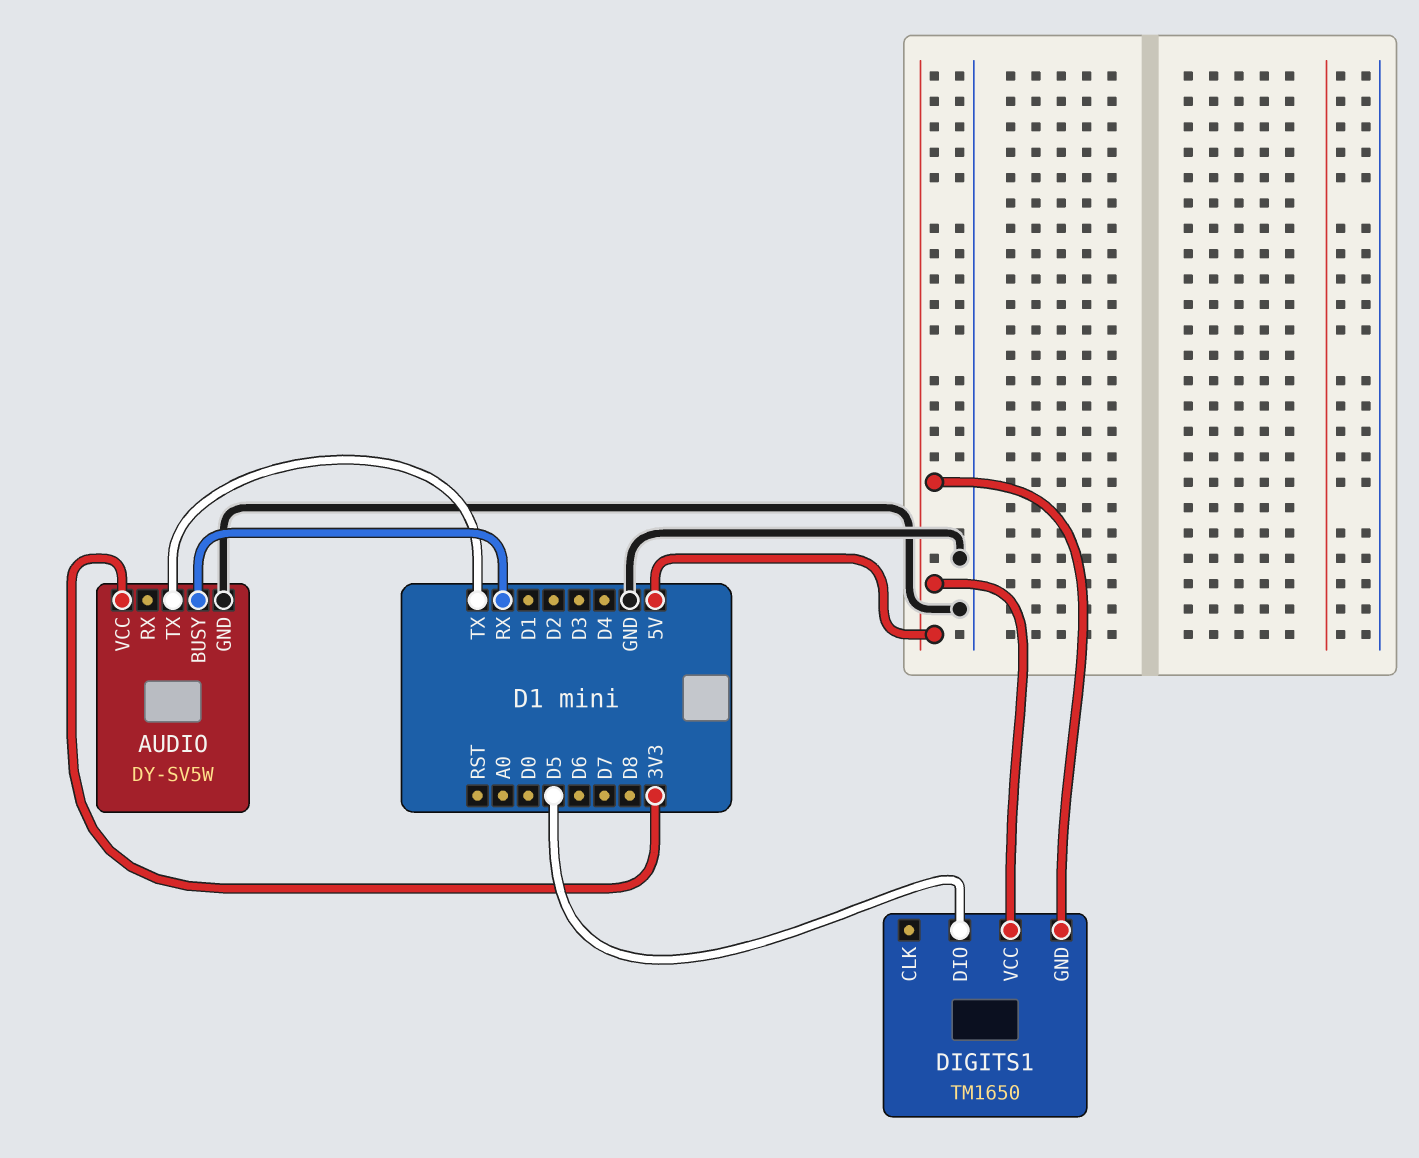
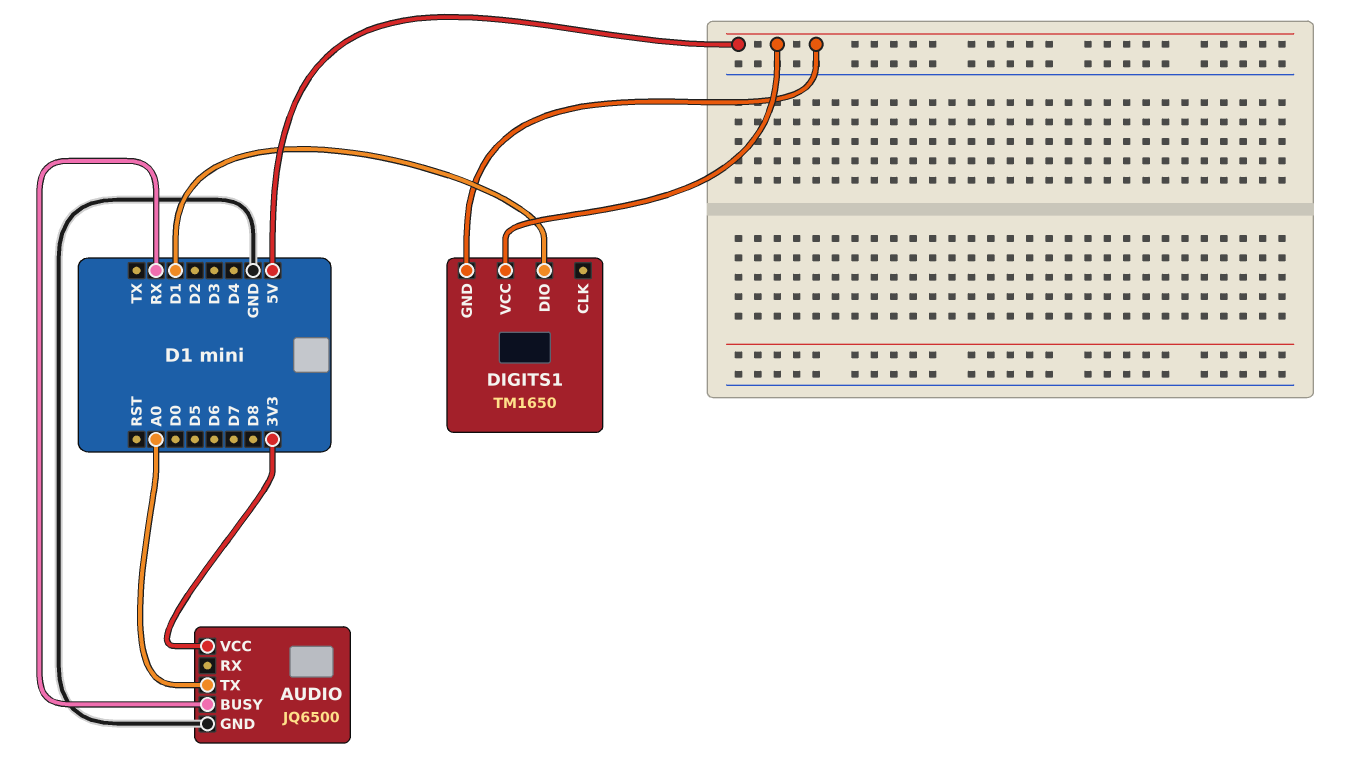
AUDIO: DY-SV5W -> JQ6500
AUDIO pin TX: TX -> A0
DIGITS1 pin DIO: D5 -> D1

